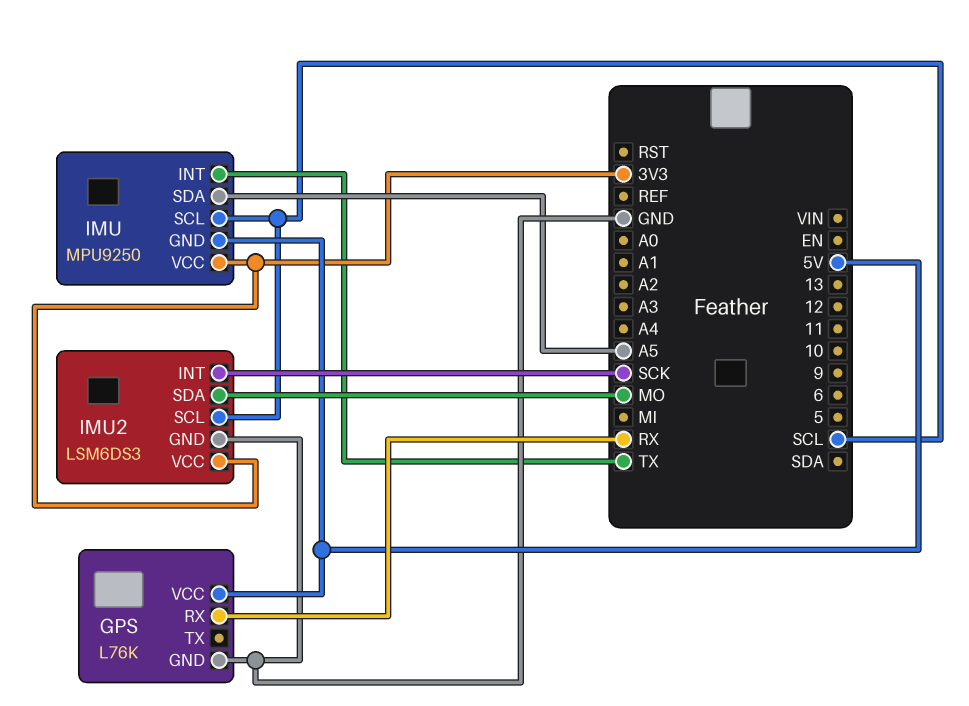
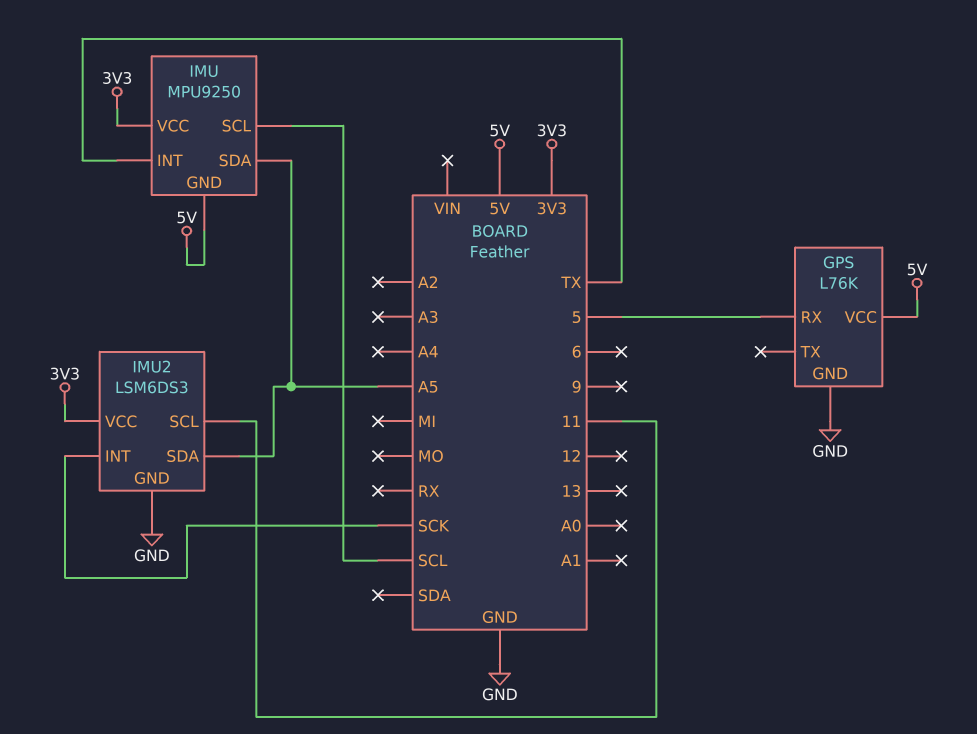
GPS pin RX: RX -> 5
IMU2 pin SCL: SCL -> 11
IMU2 pin SDA: MO -> A5

